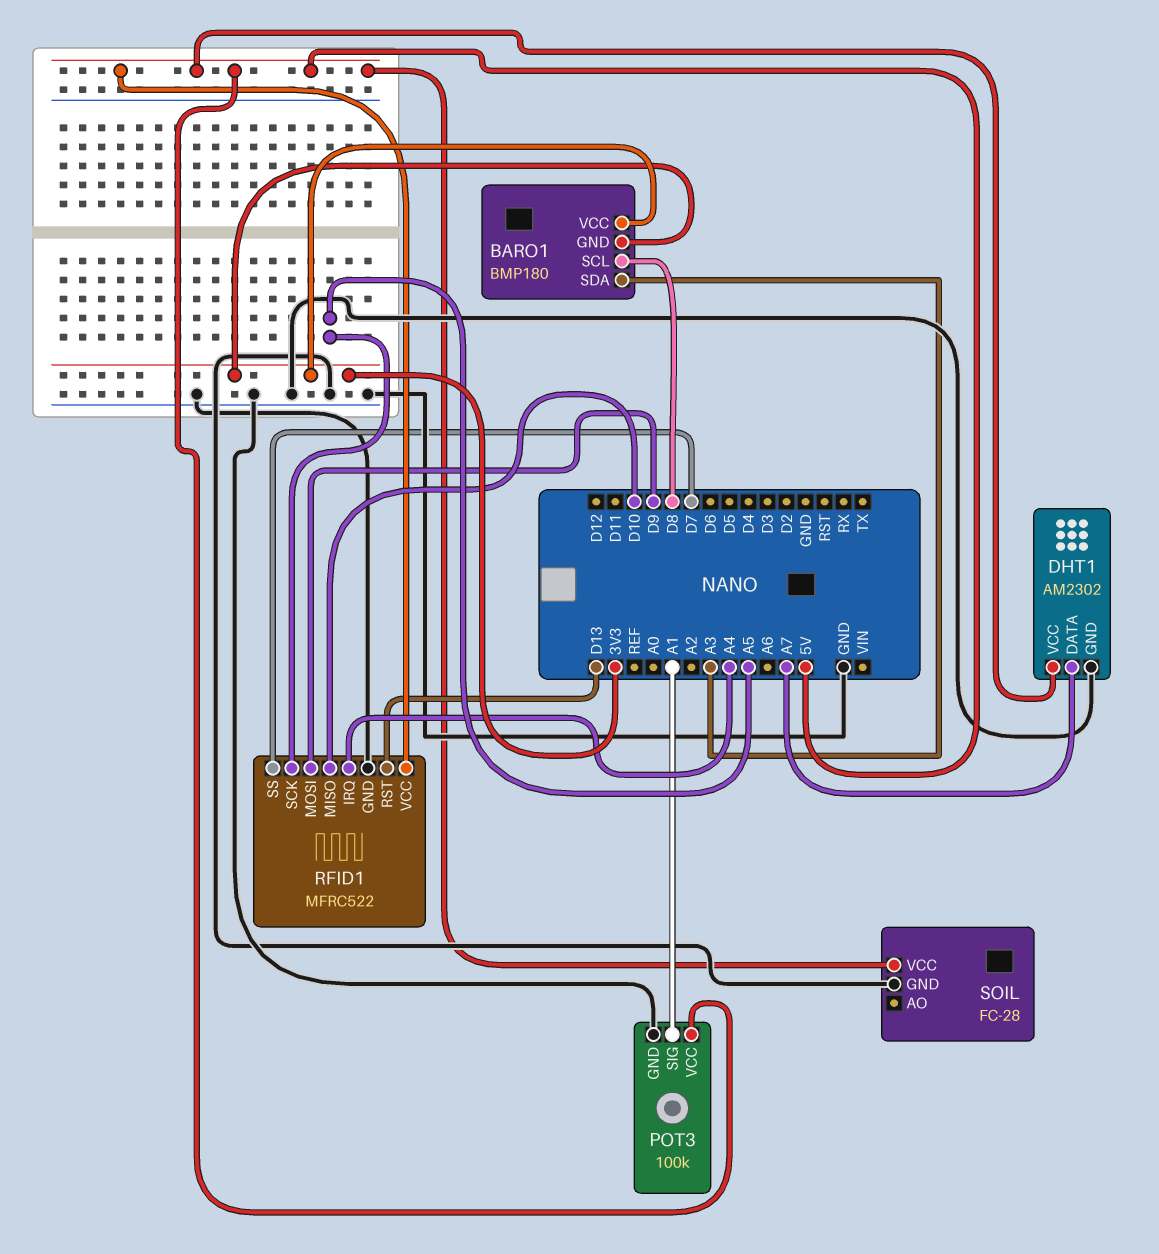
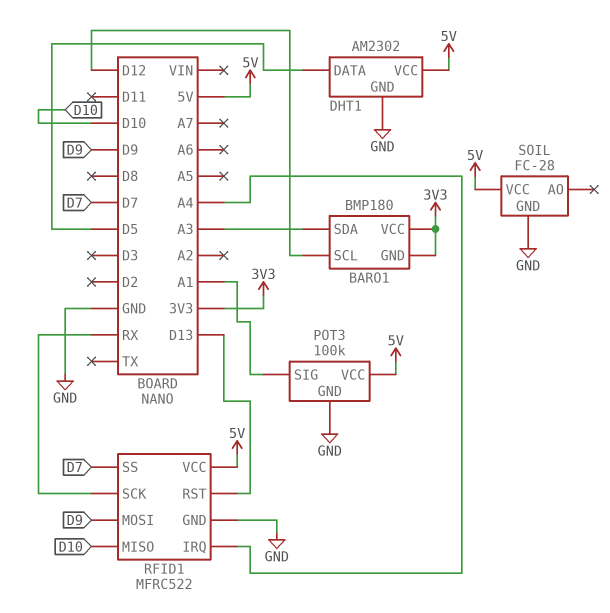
BARO1 pin SCL: D8 -> D12
DHT1 pin DATA: A7 -> D5
RFID1 pin SCK: A5 -> RX

